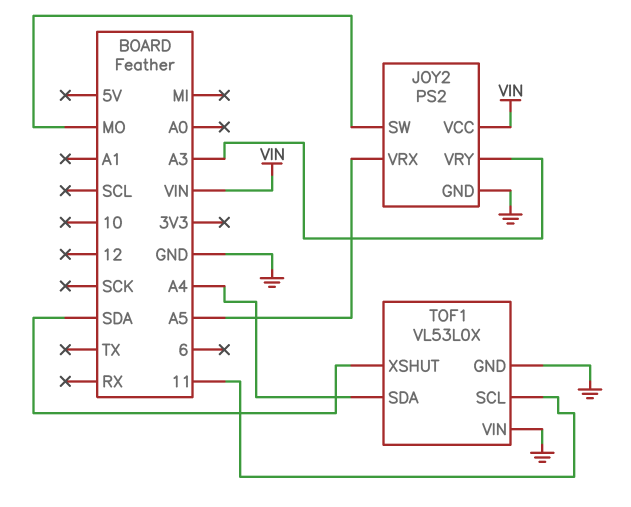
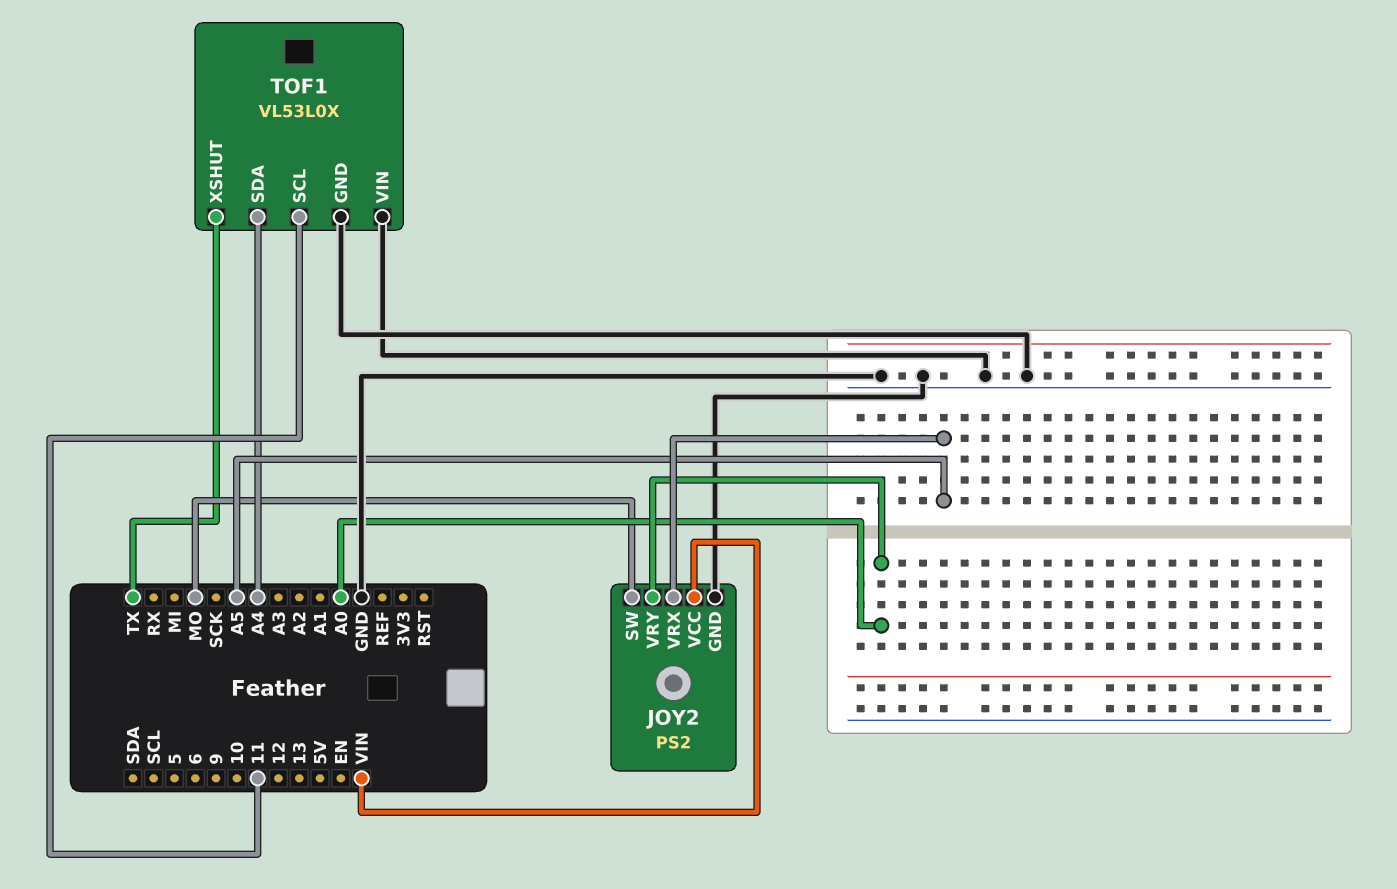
JOY2 pin VRY: A3 -> A0
TOF1 pin XSHUT: SDA -> TX

